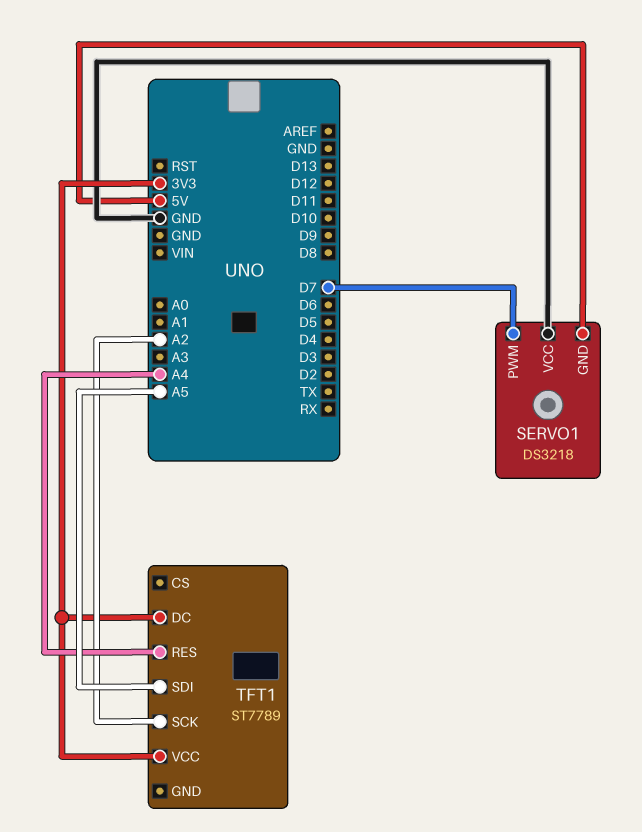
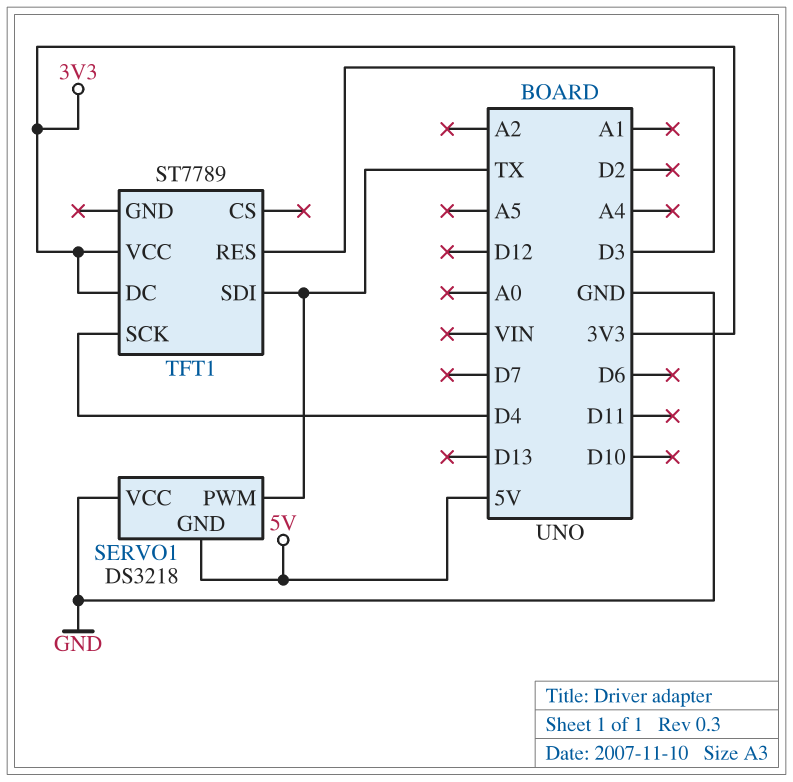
SERVO1 pin PWM: D7 -> TX
TFT1 pin RES: A4 -> D3
TFT1 pin SCK: A2 -> D4
TFT1 pin SDI: A5 -> TX

